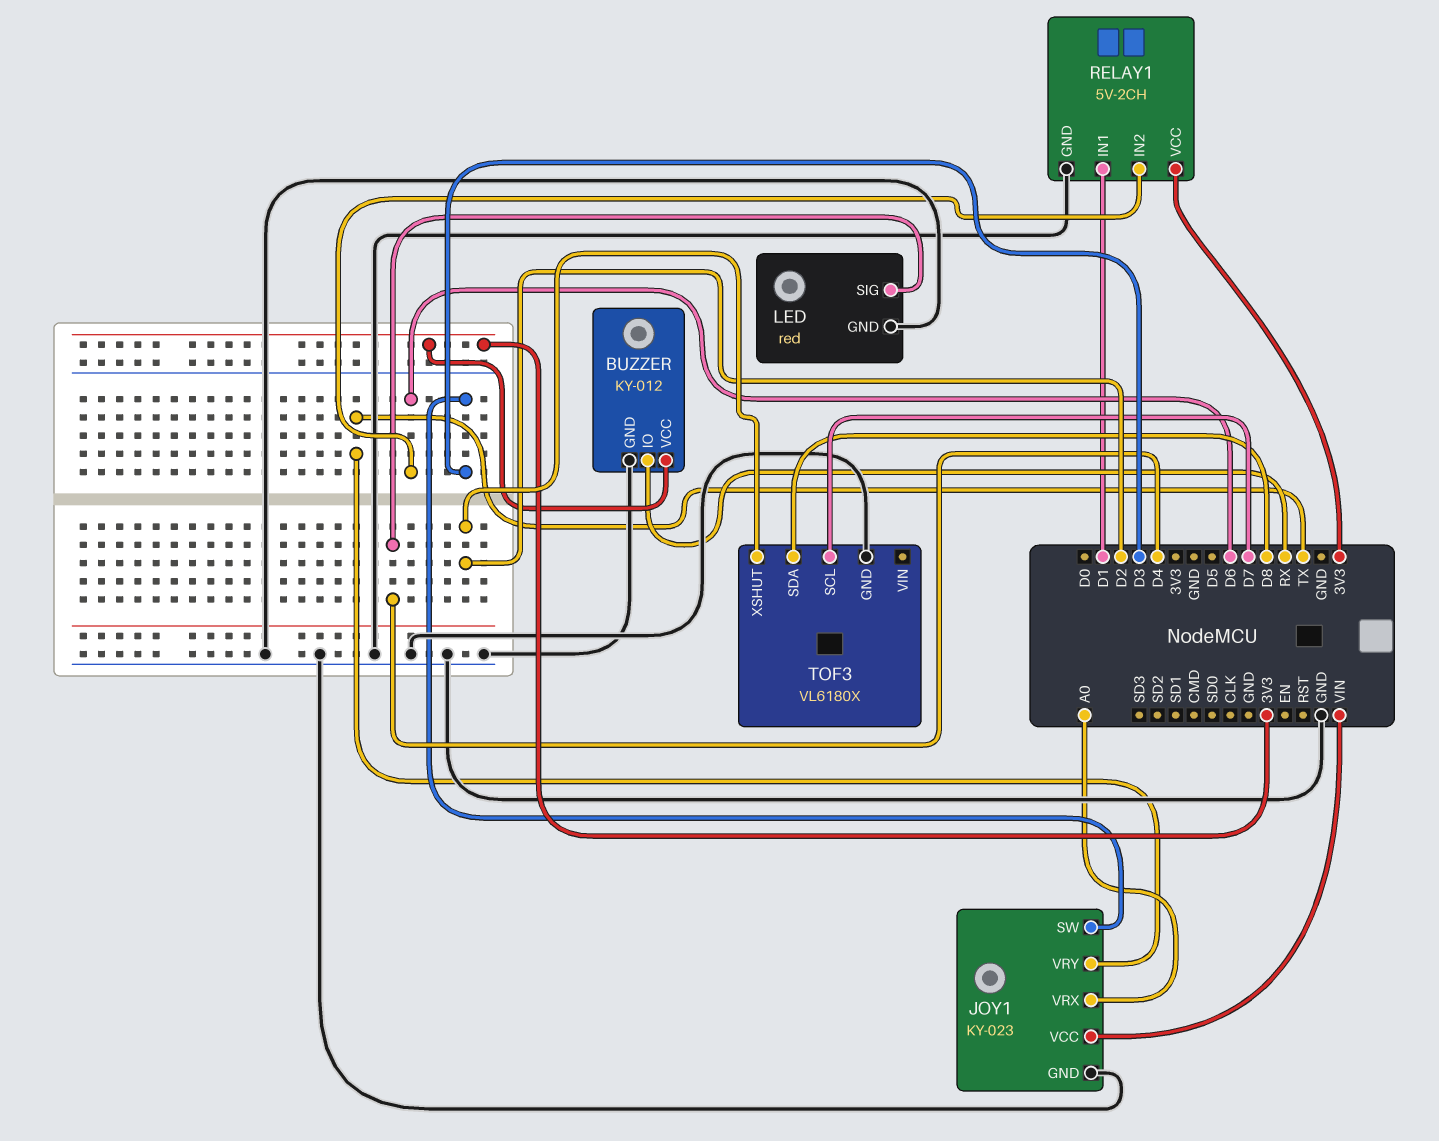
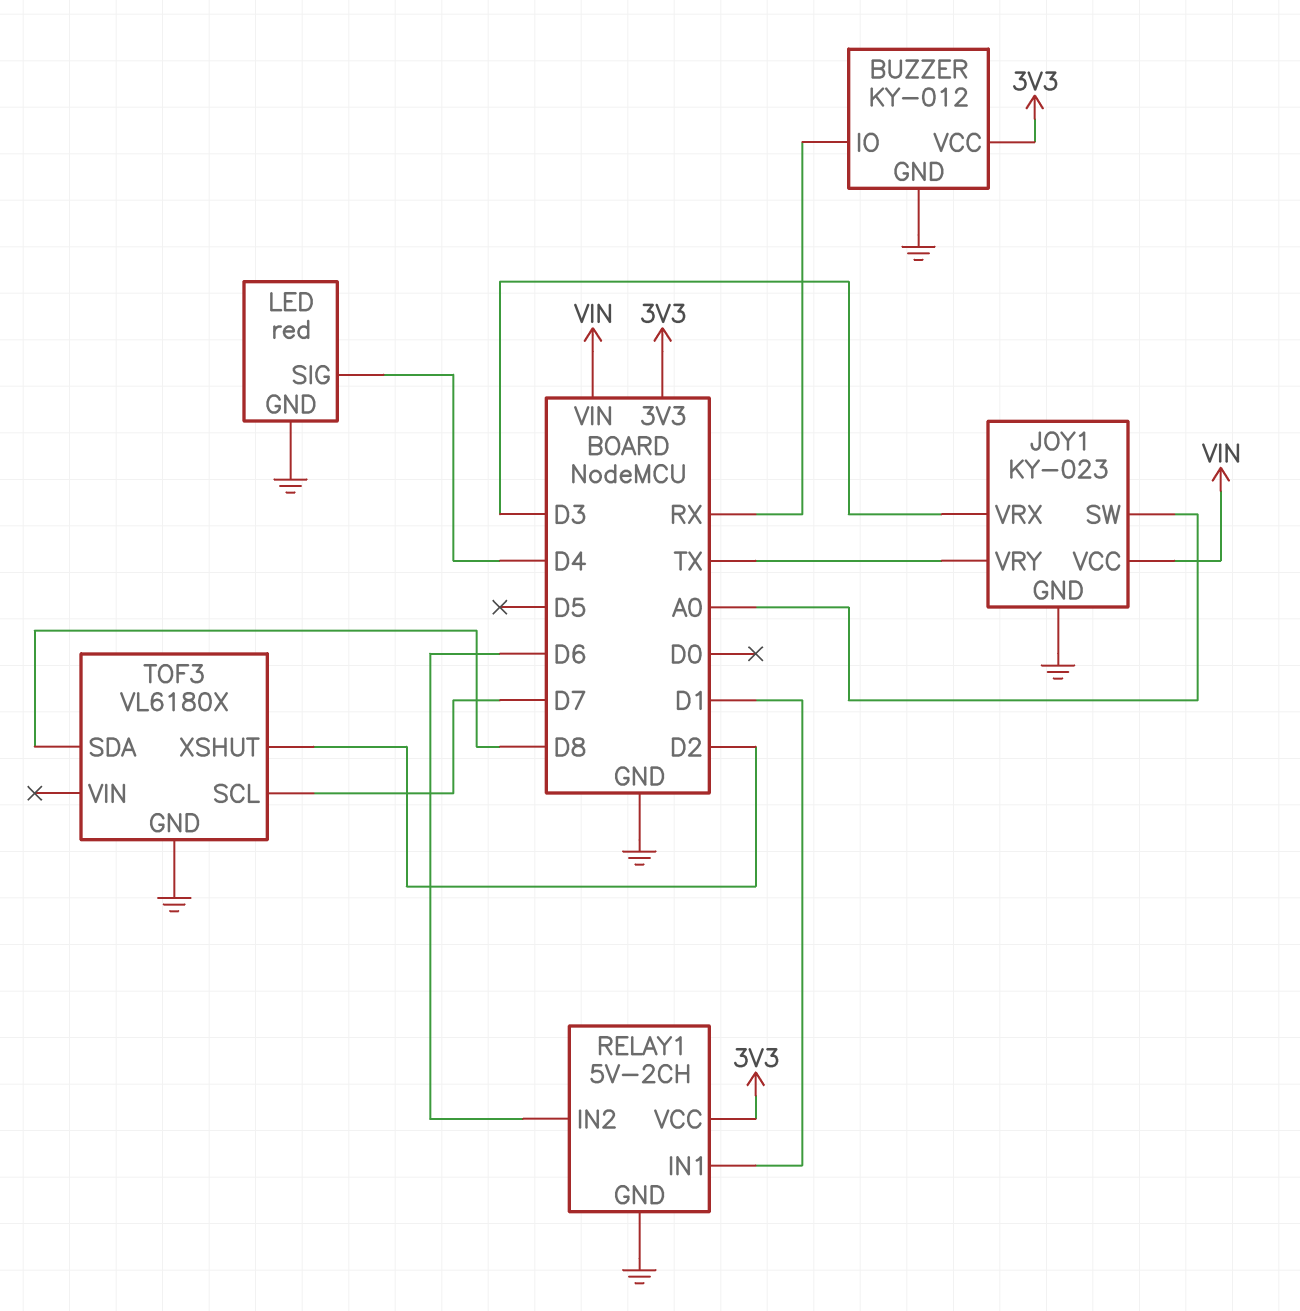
JOY1 pin SW: D3 -> A0
JOY1 pin VRX: A0 -> D3

